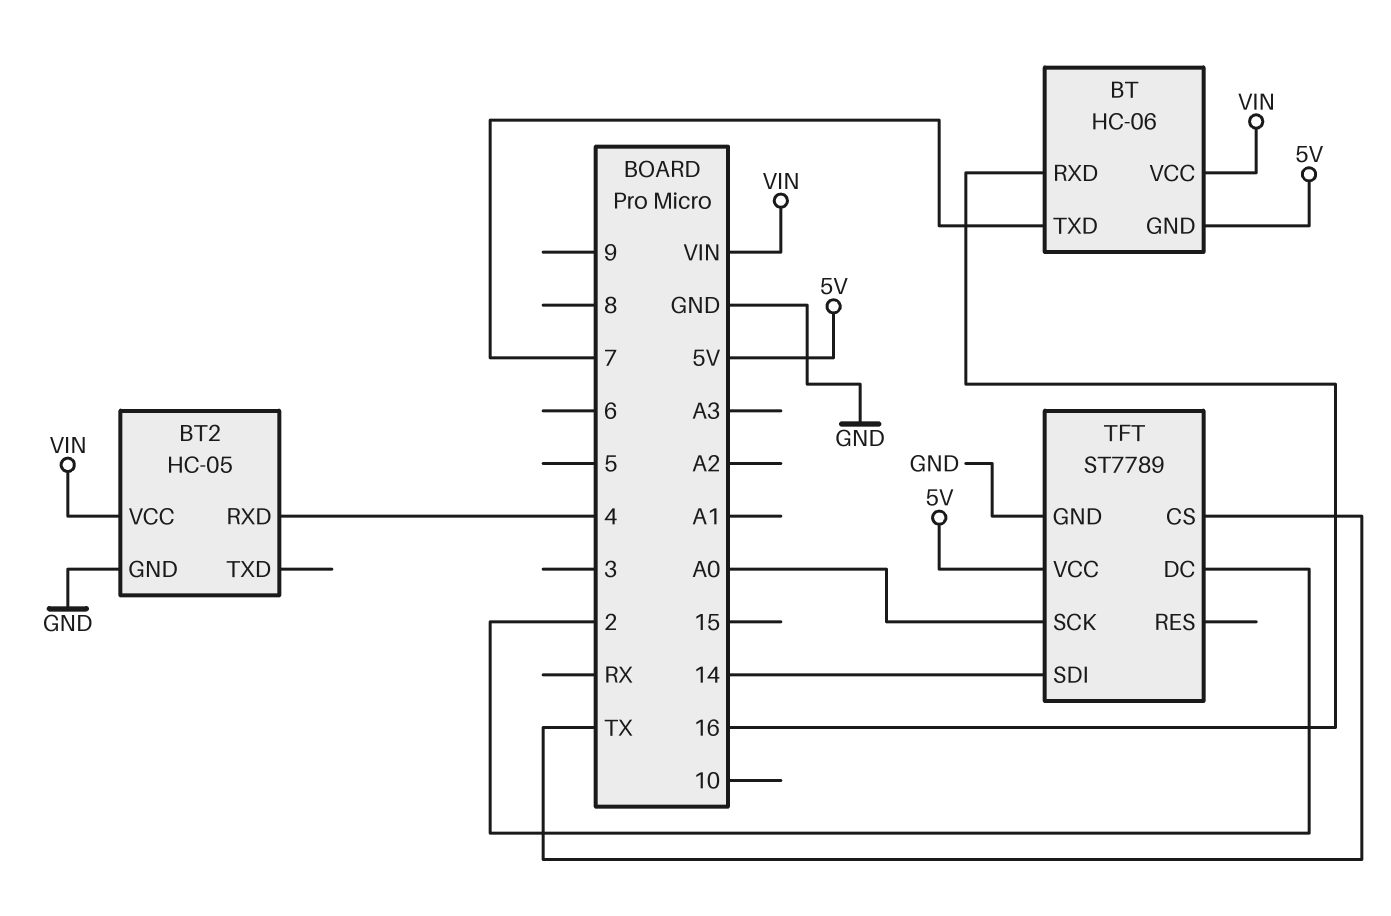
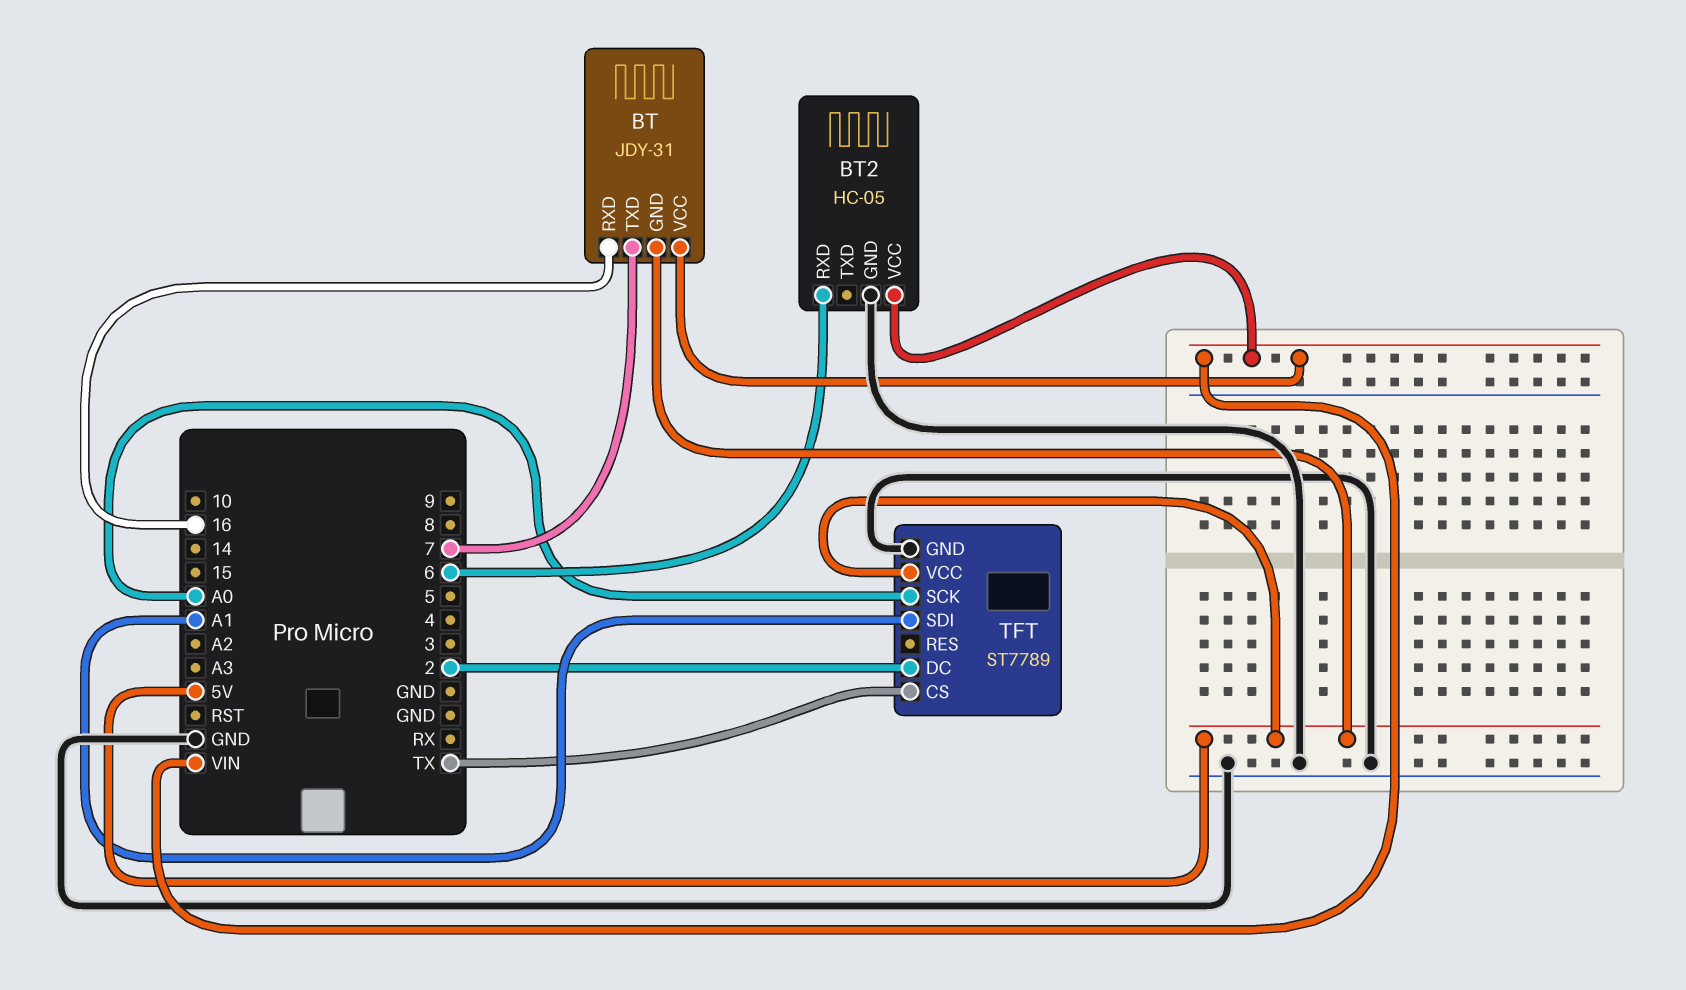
BT: HC-06 -> JDY-31
BT2 pin RXD: 4 -> 6
TFT pin SDI: 14 -> A1

